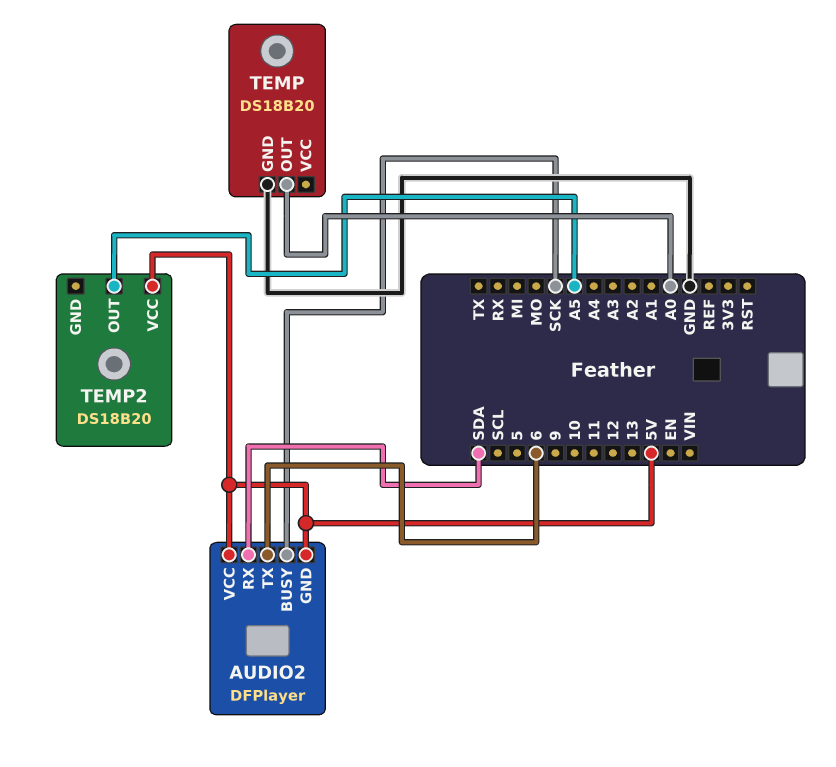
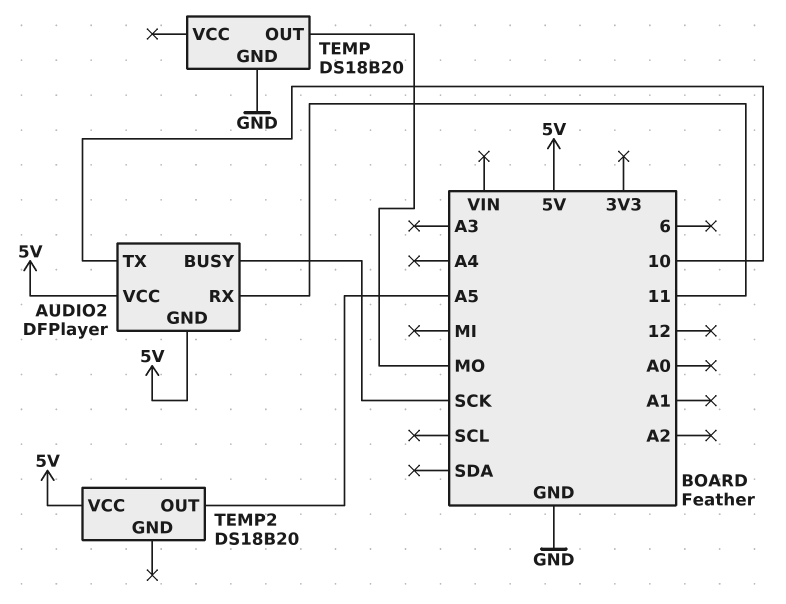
AUDIO2 pin RX: SDA -> 11
AUDIO2 pin TX: 6 -> 10
TEMP pin OUT: A0 -> MO

